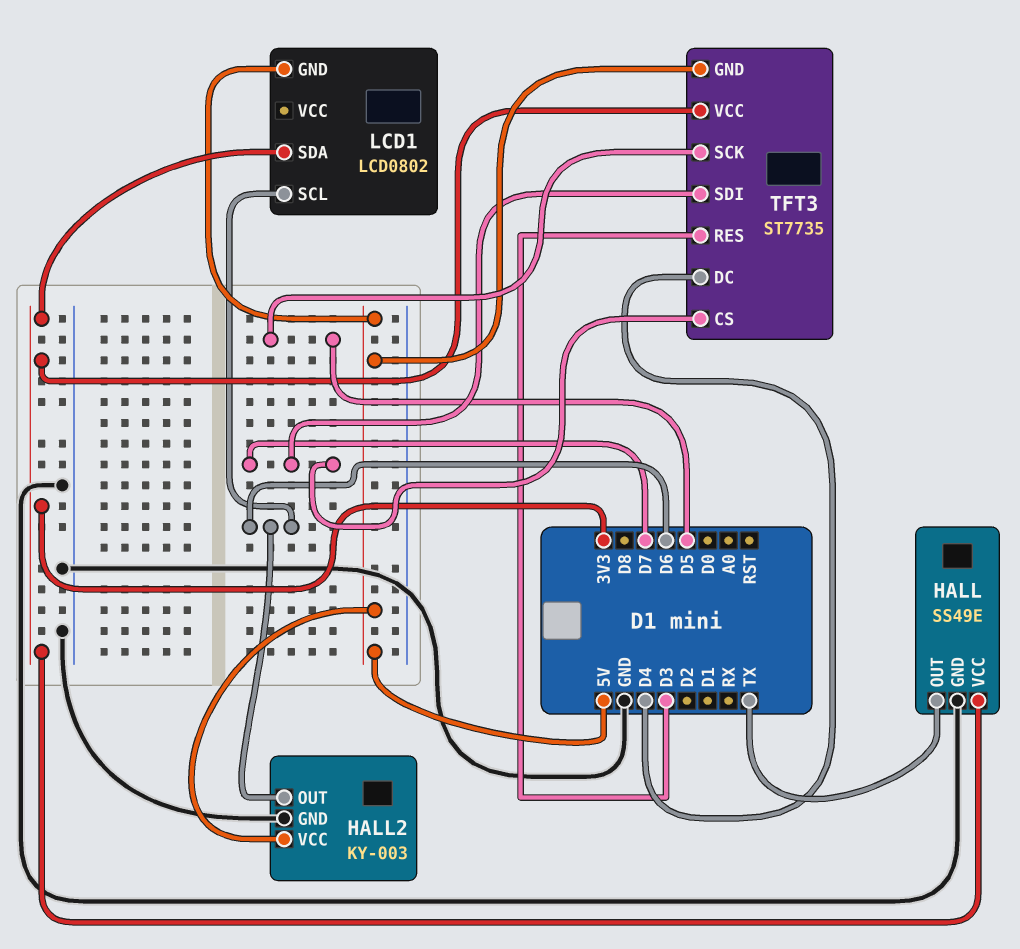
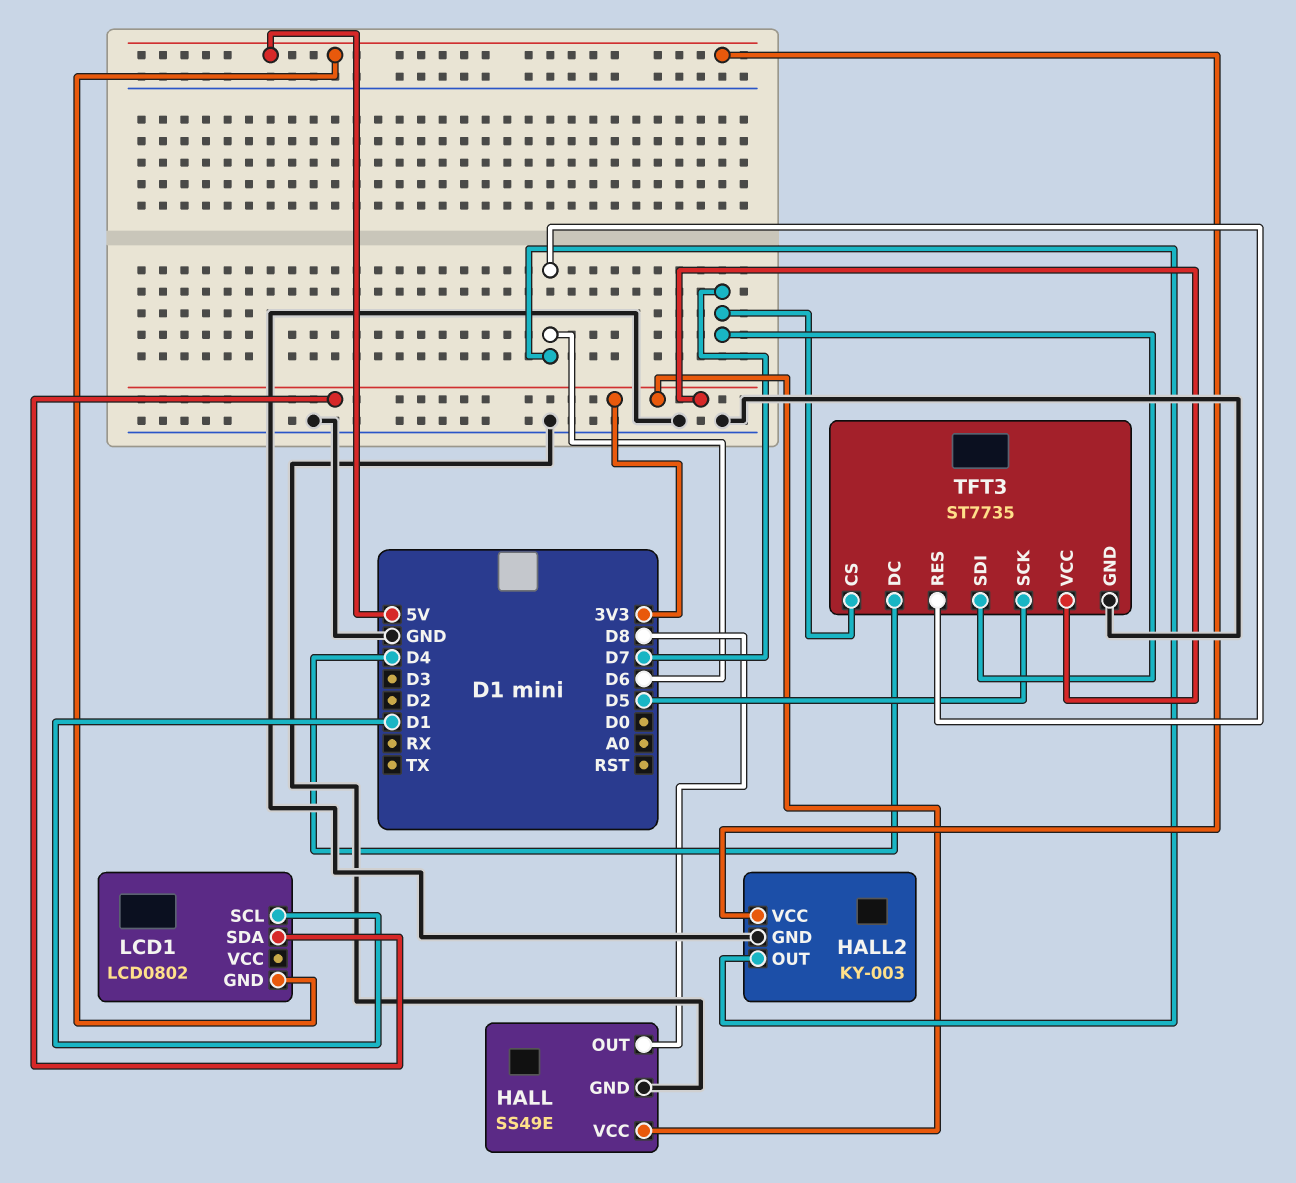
HALL pin OUT: TX -> D8
LCD1 pin SCL: D6 -> D1
TFT3 pin GND: 5V -> GND
TFT3 pin RES: D3 -> D6

